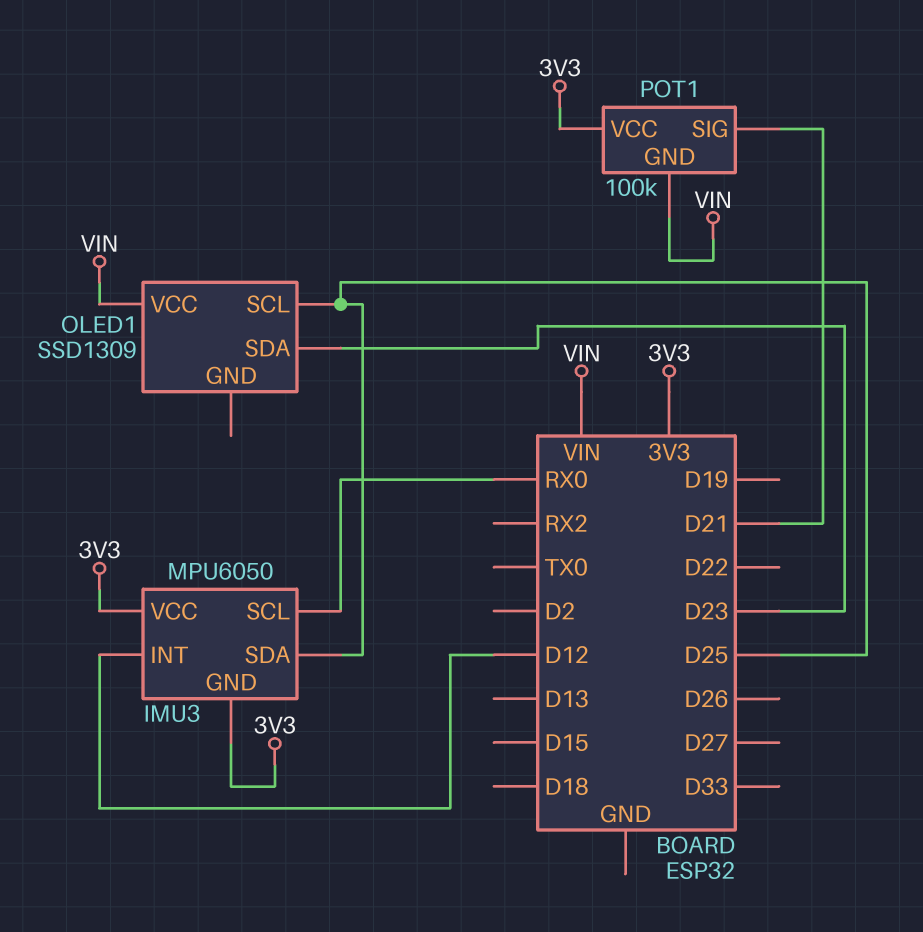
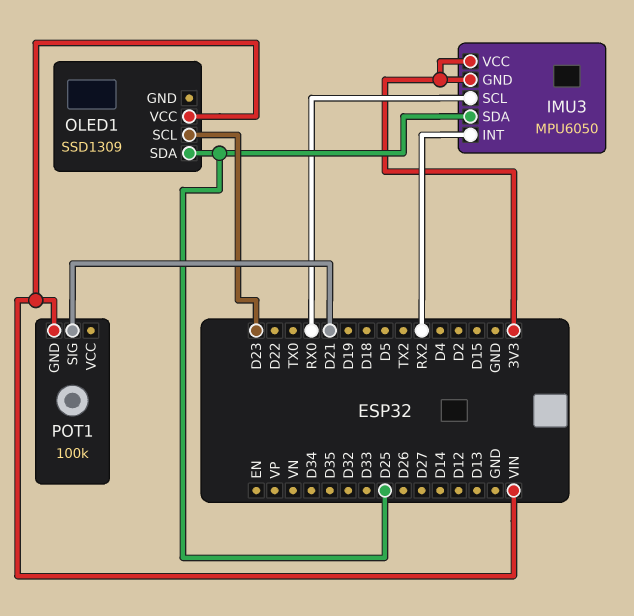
IMU3 pin INT: D12 -> RX2
OLED1 pin SCL: D25 -> D23
OLED1 pin SDA: D23 -> D25
POT1 pin VCC: 3V3 -> none

